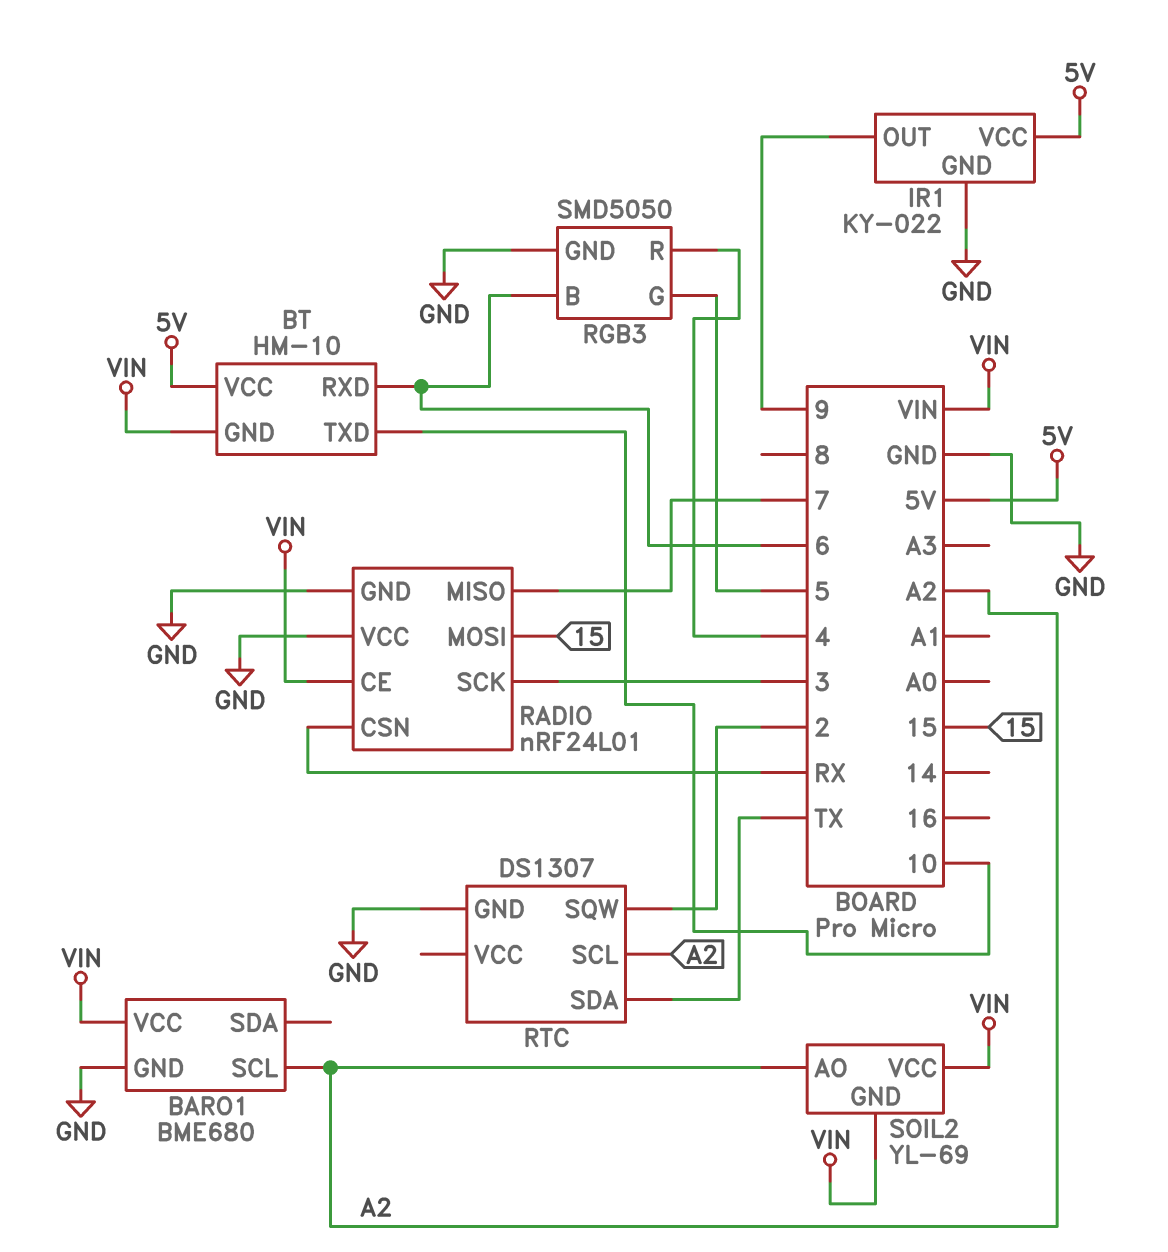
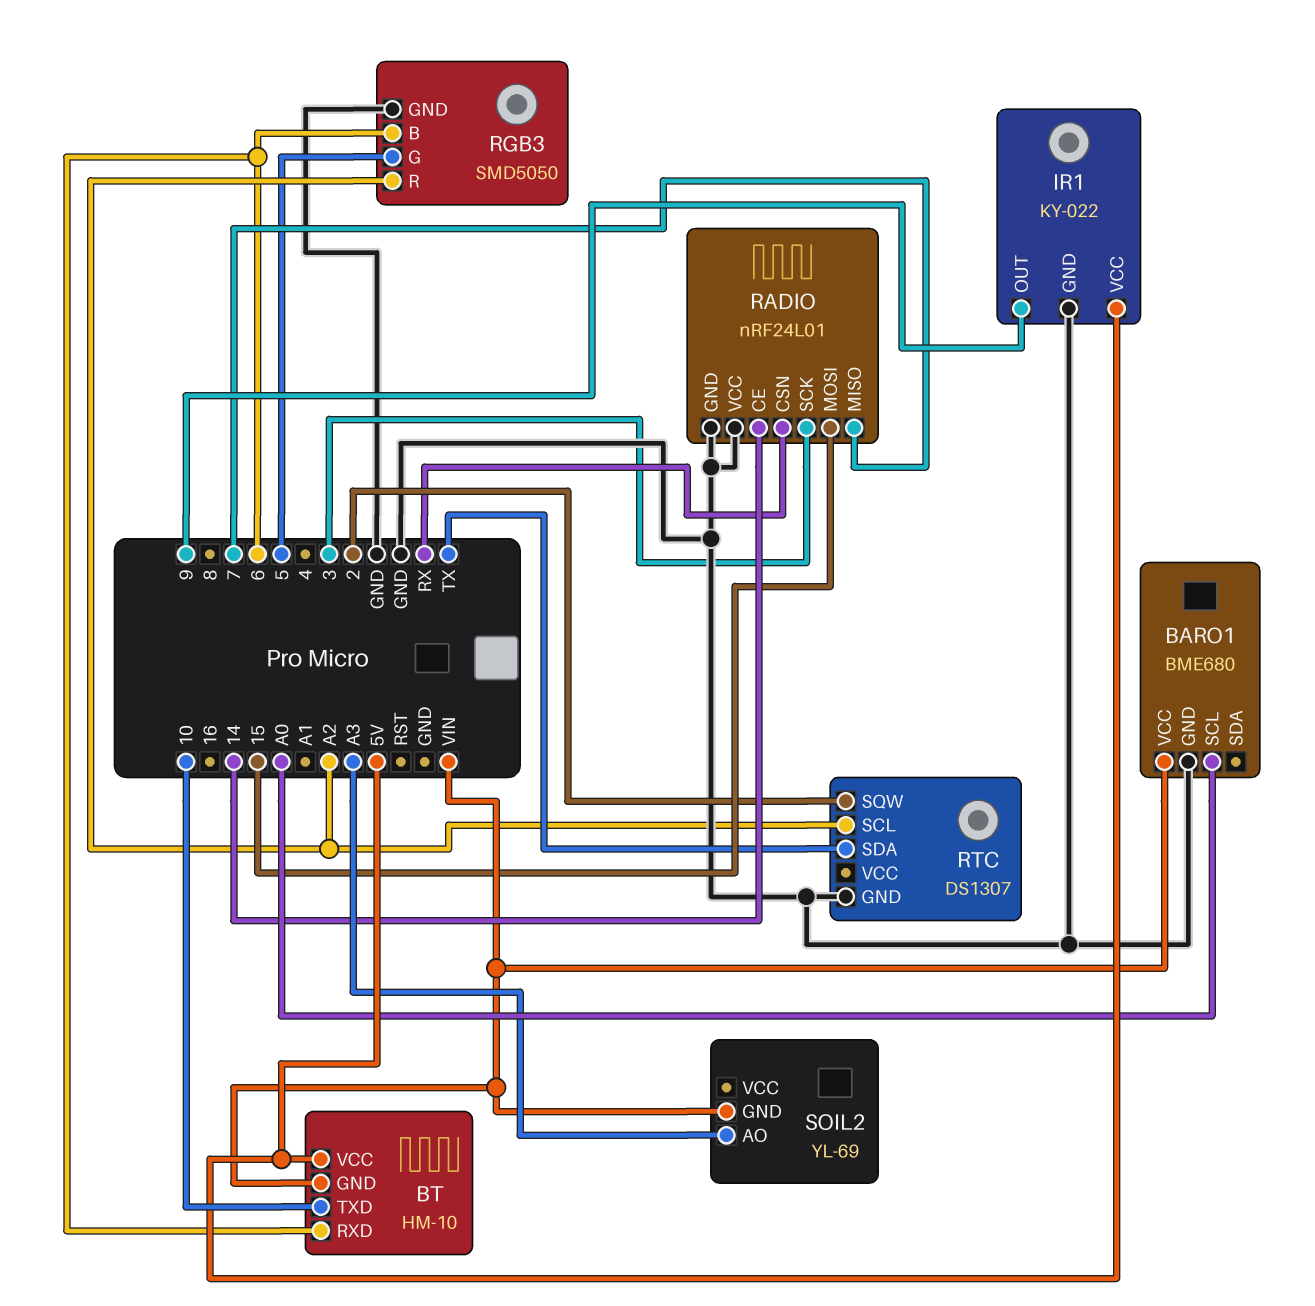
BARO1 pin SCL: A2 -> A0
RADIO pin CE: VIN -> 14
RGB3 pin R: 4 -> A2
SOIL2 pin AO: A2 -> A3
SOIL2 pin VCC: VIN -> none

